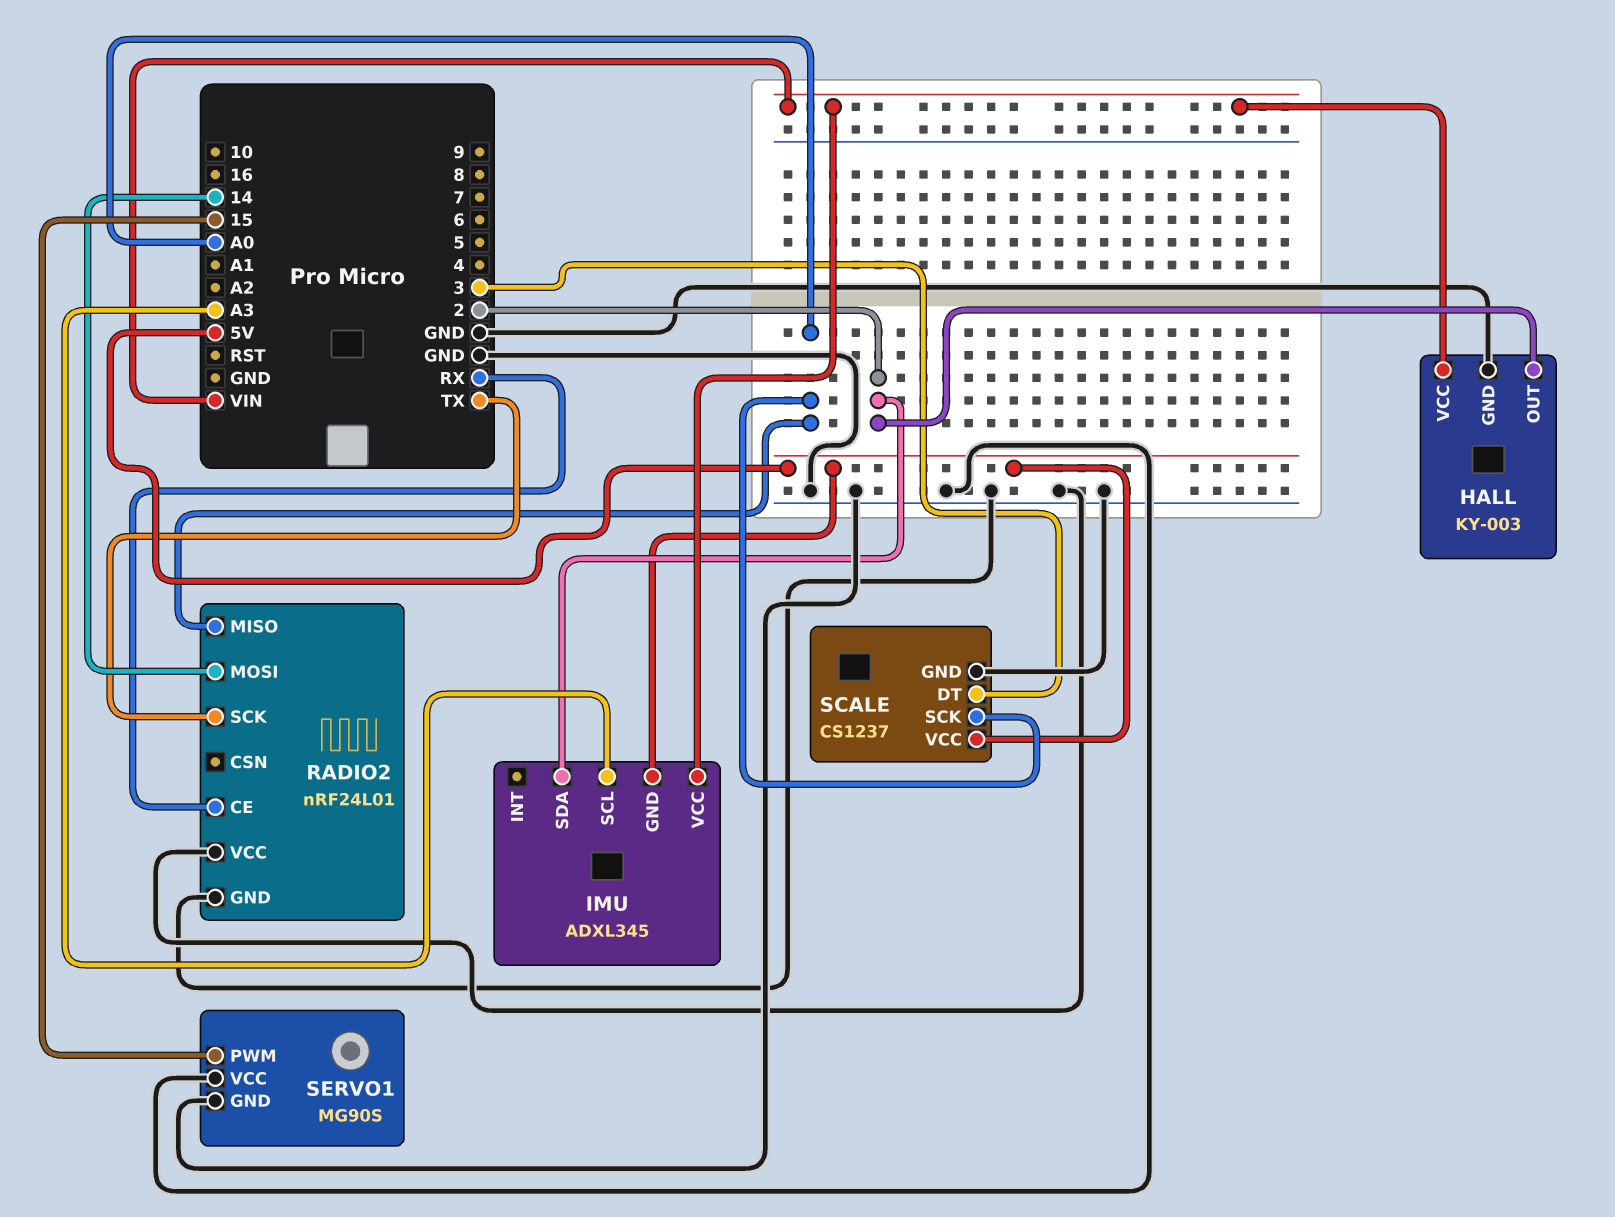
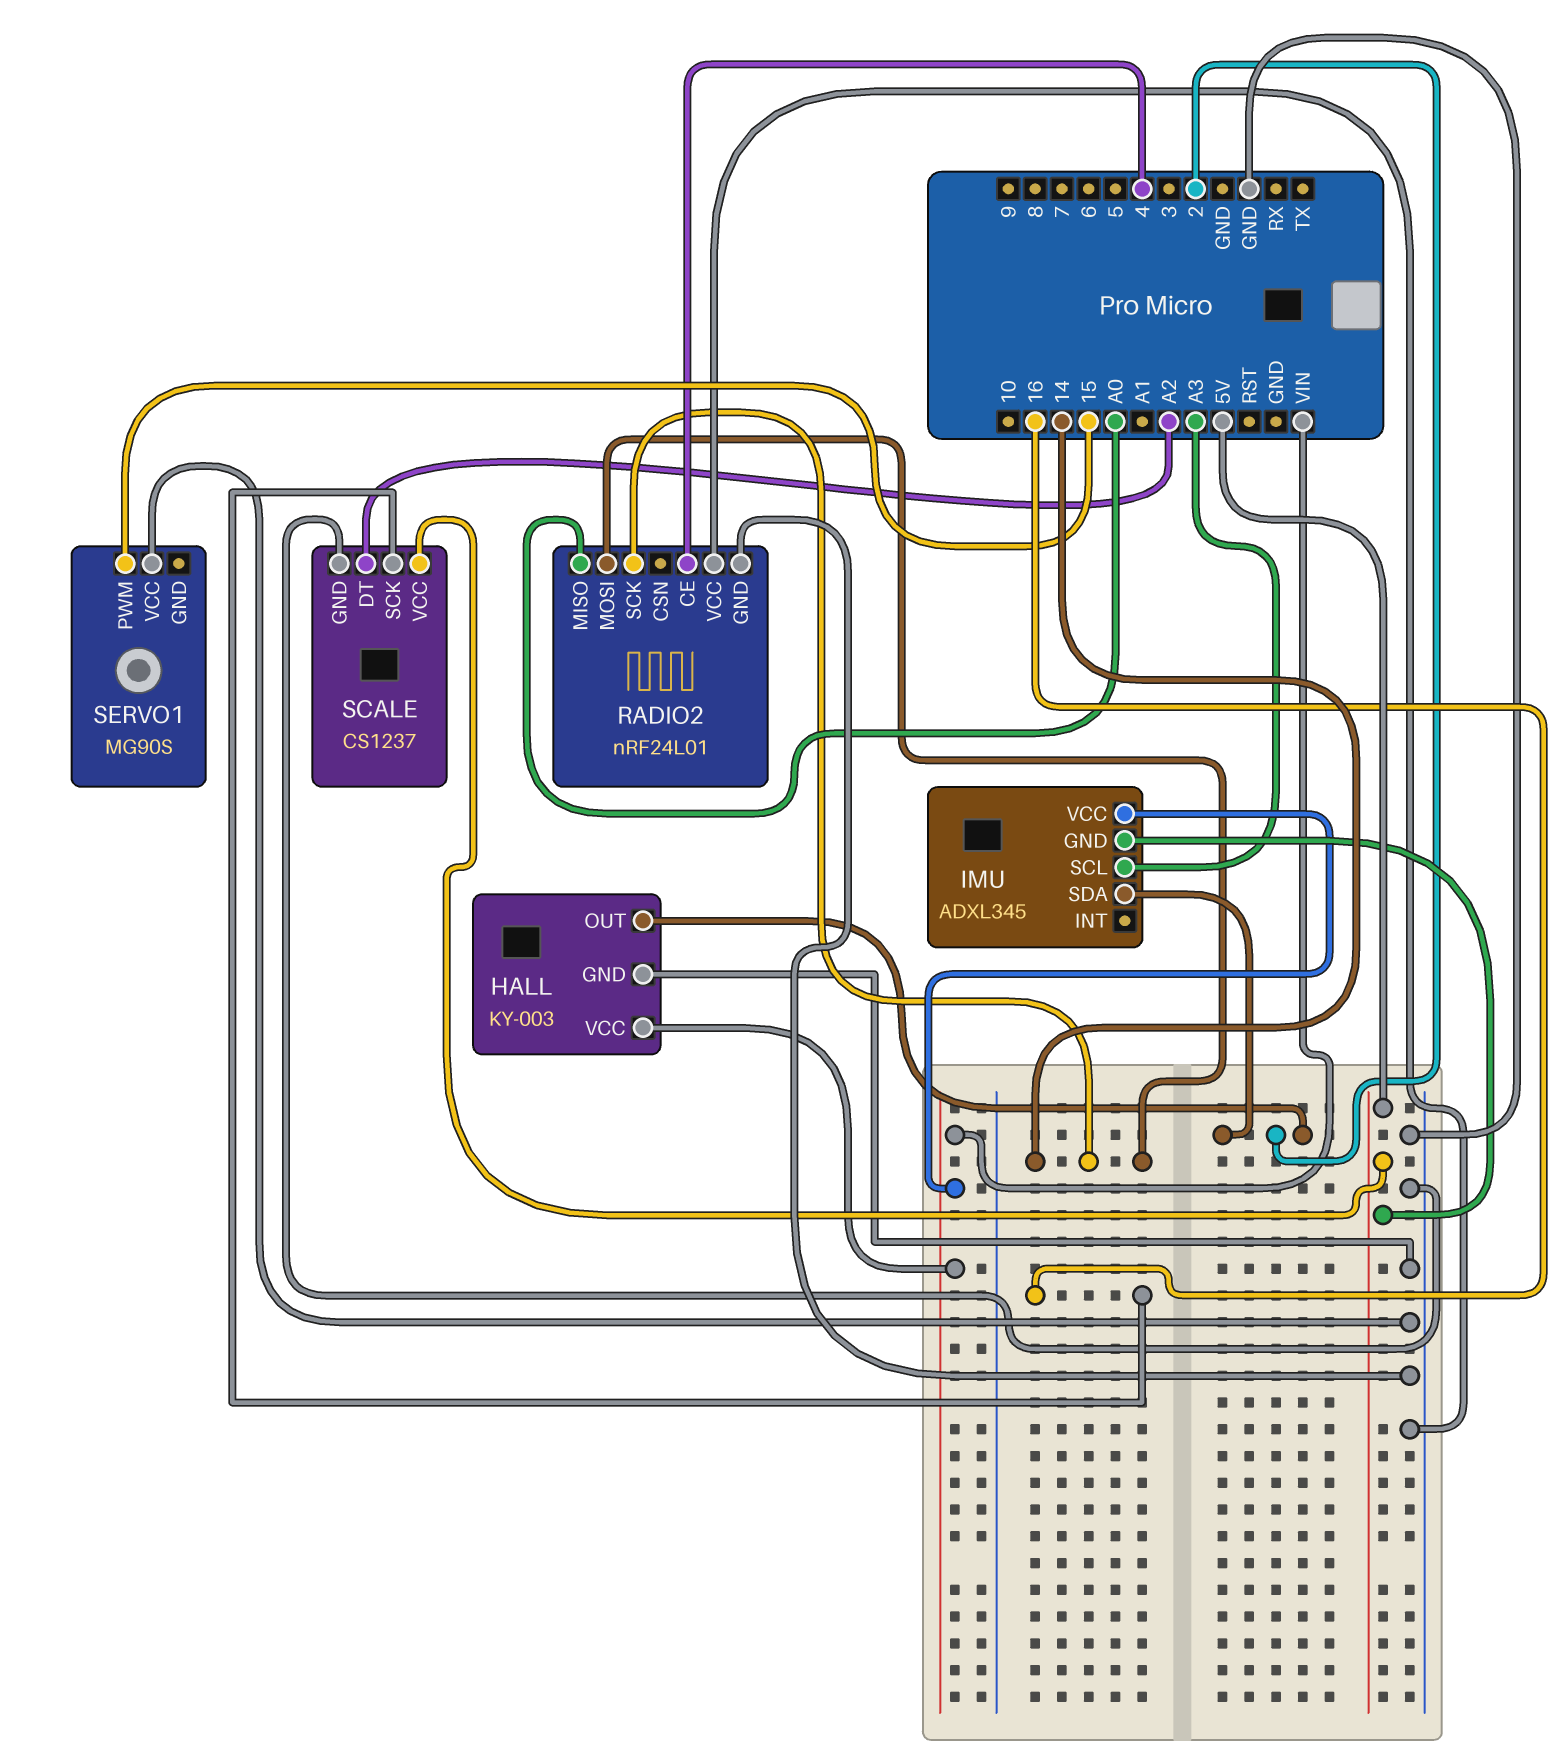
RADIO2 pin CE: RX -> 4
RADIO2 pin SCK: TX -> 14
SCALE pin DT: 3 -> A2
SCALE pin SCK: A0 -> 16
SERVO1 pin GND: GND -> none

